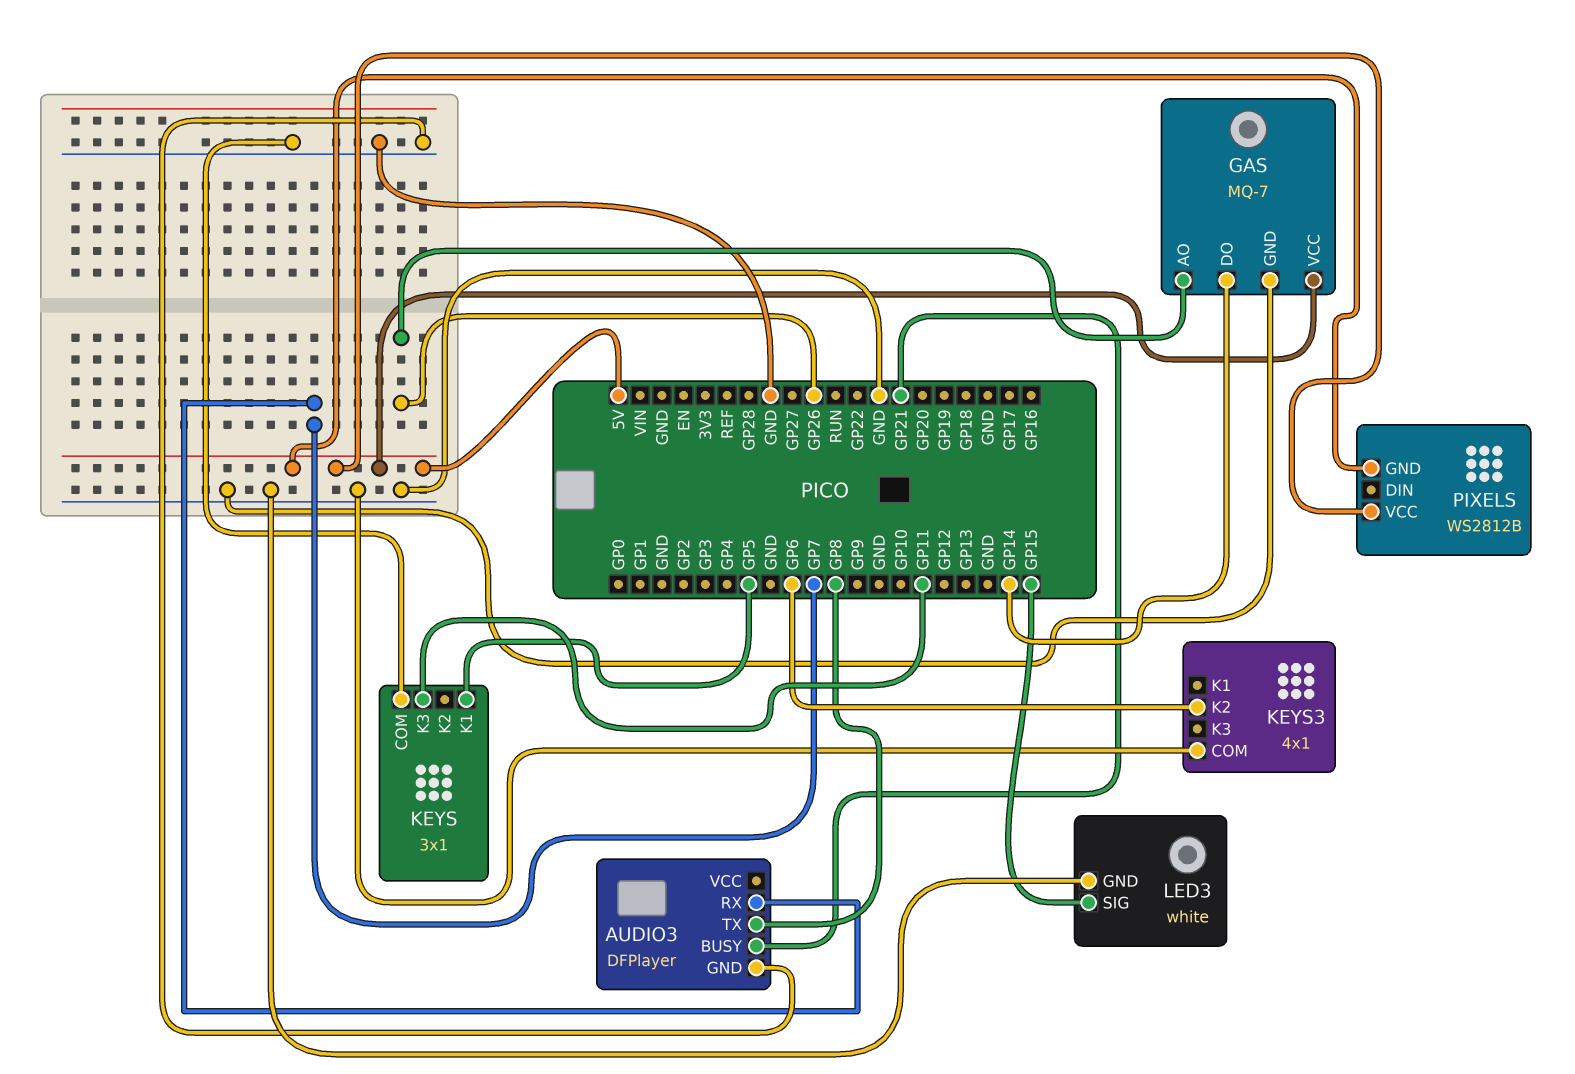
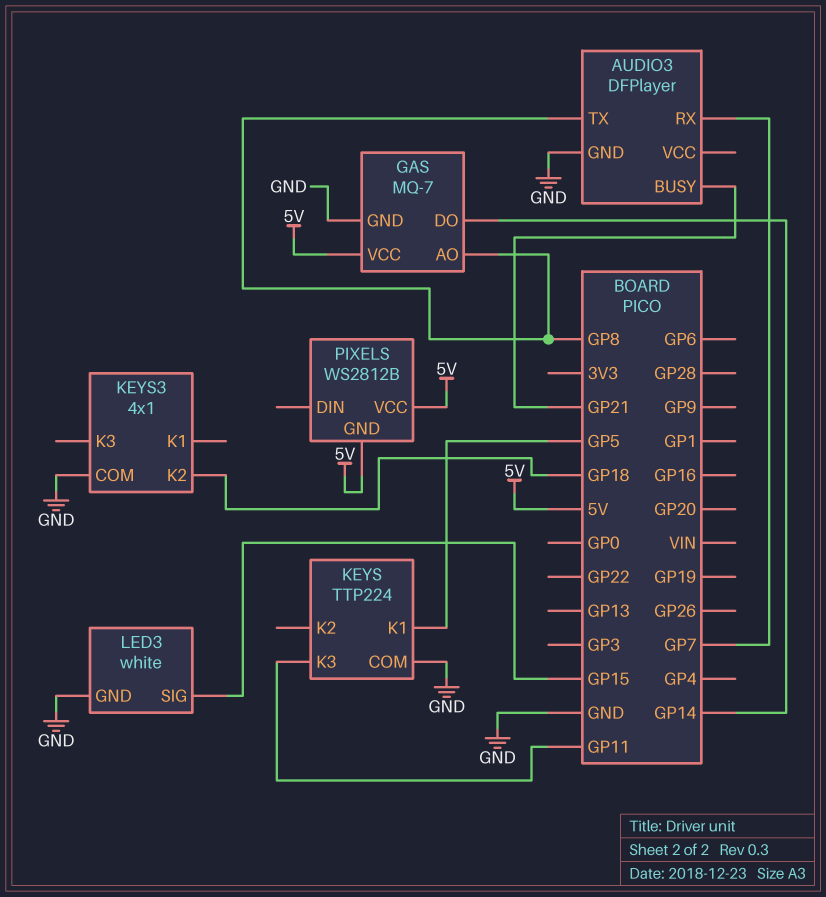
GAS pin AO: GP26 -> GP8
KEYS: 3x1 -> TTP224
KEYS3 pin K2: GP6 -> GP18

